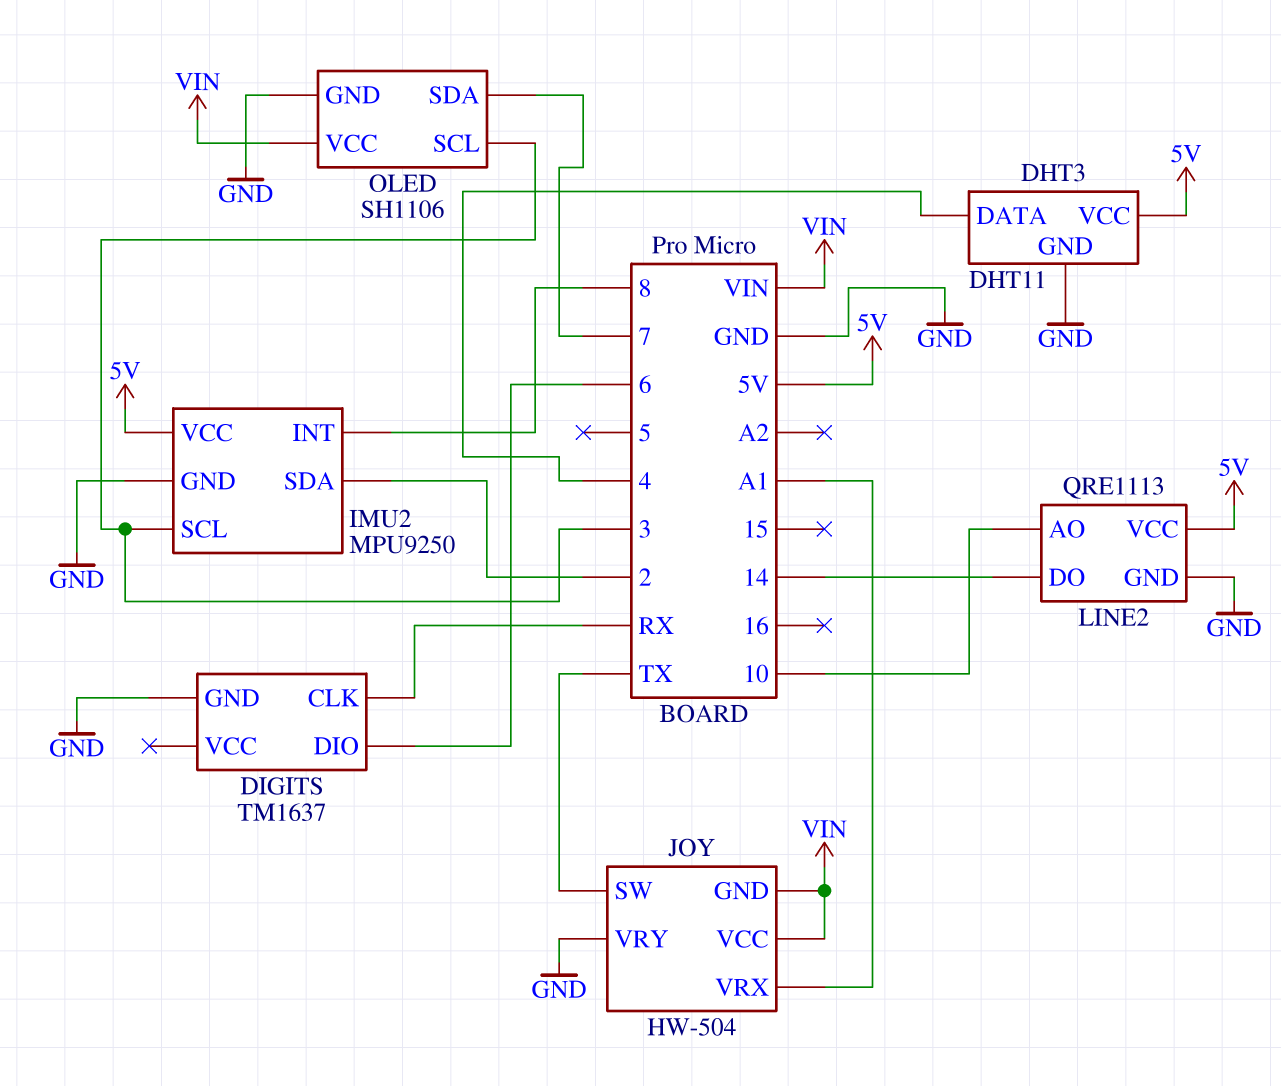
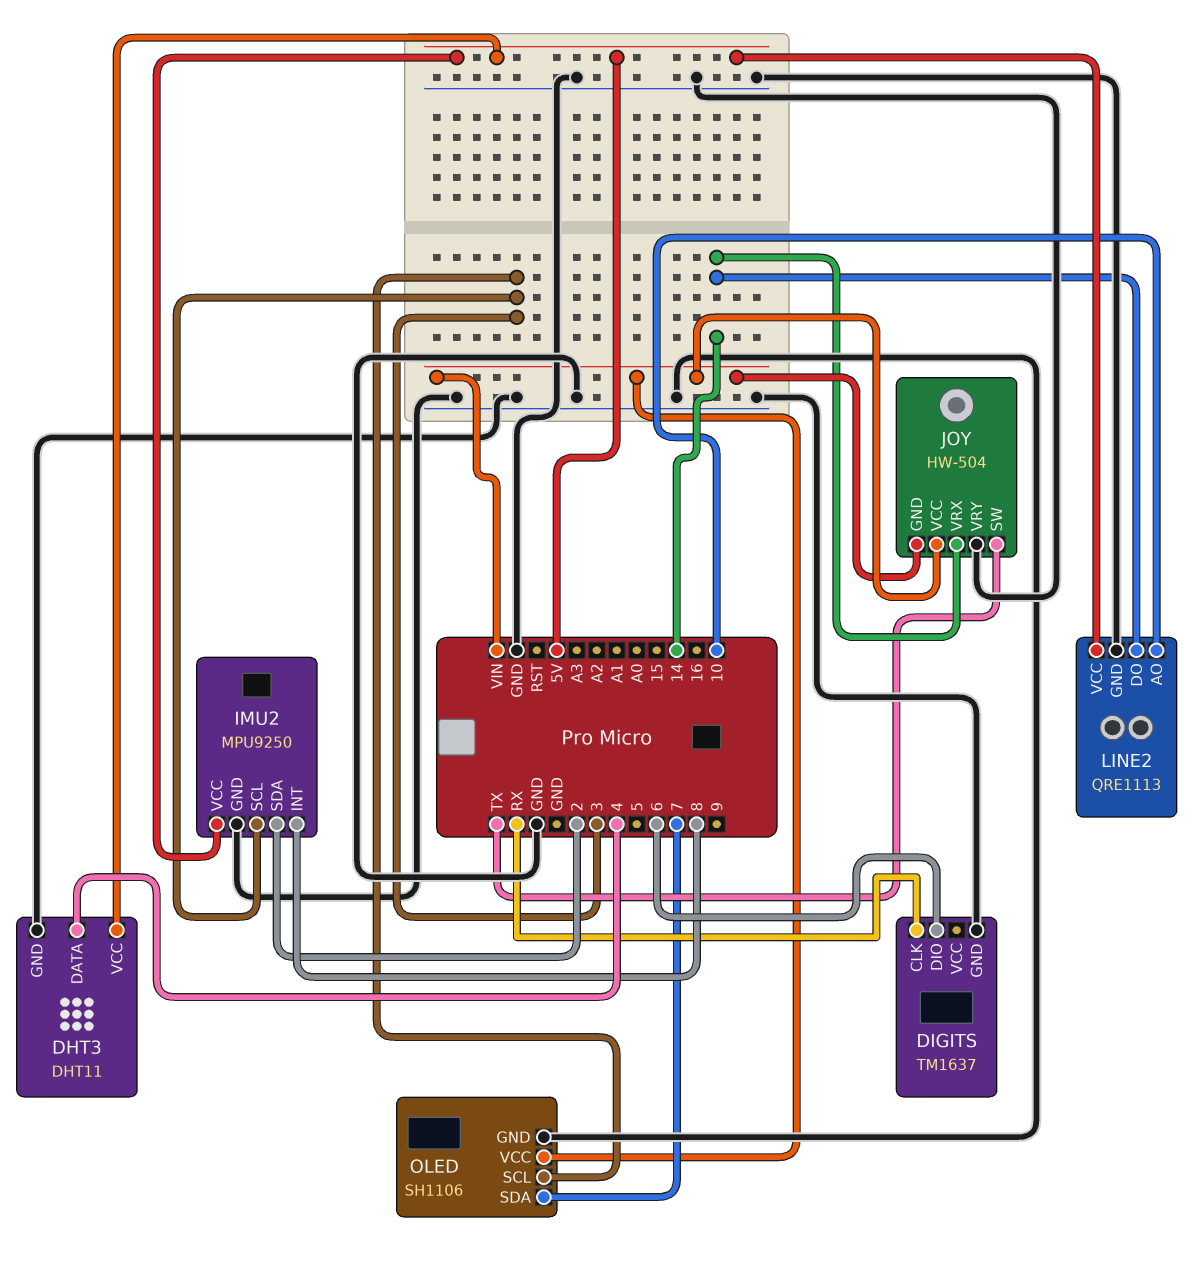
JOY pin VRX: A1 -> 14

